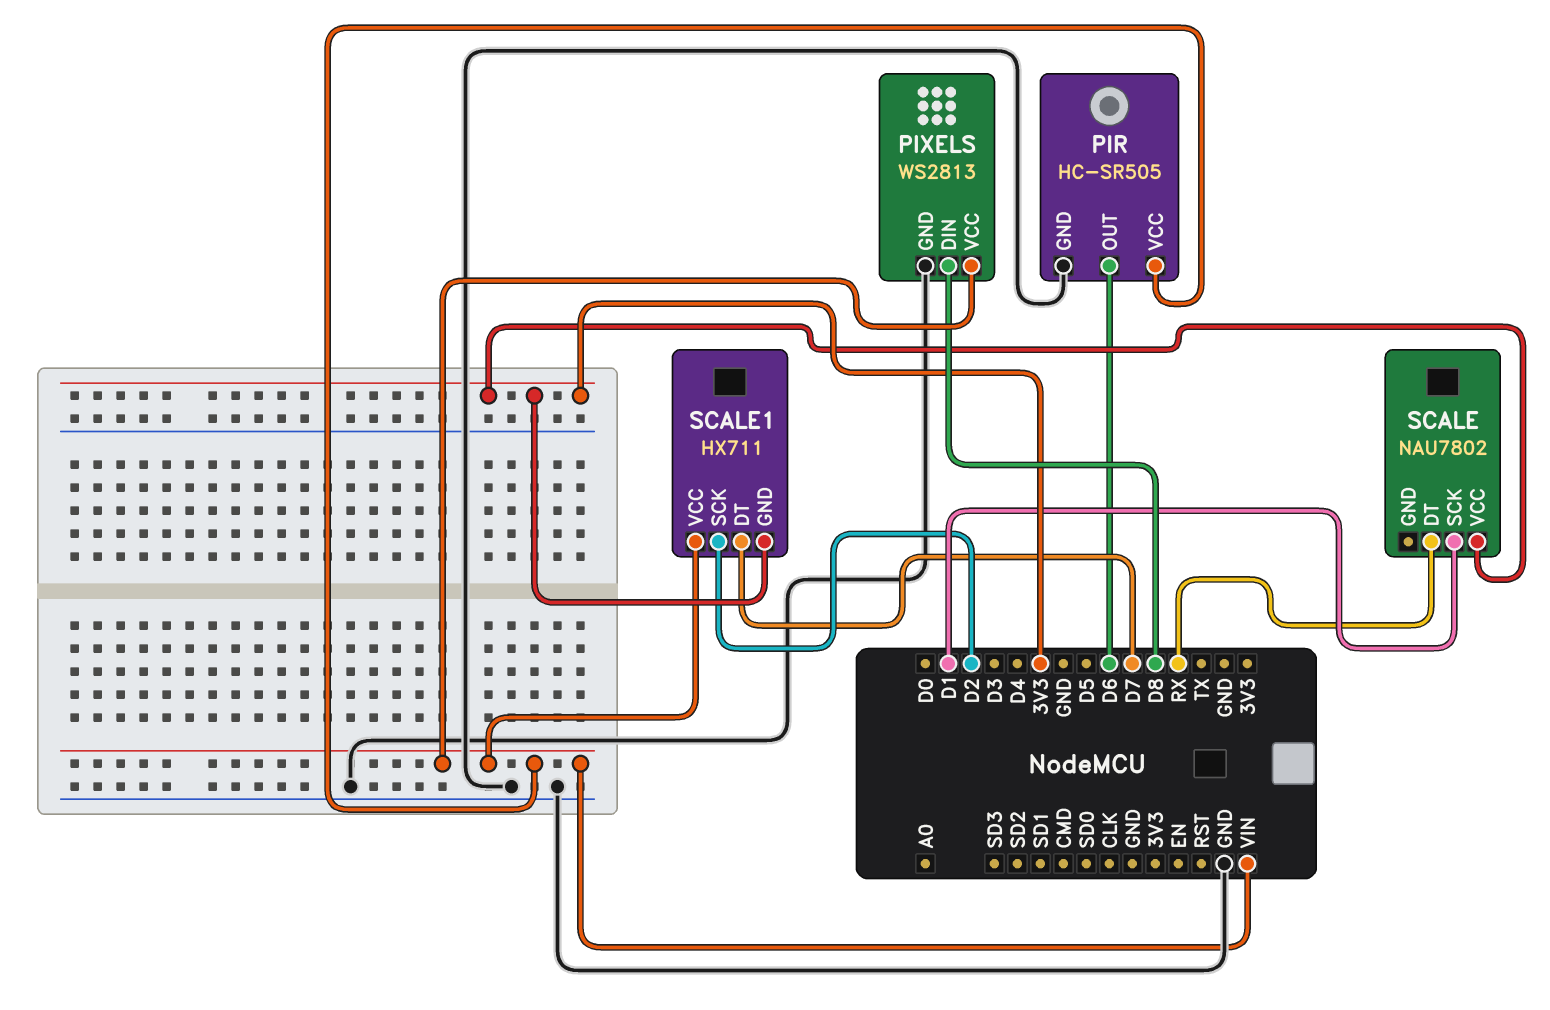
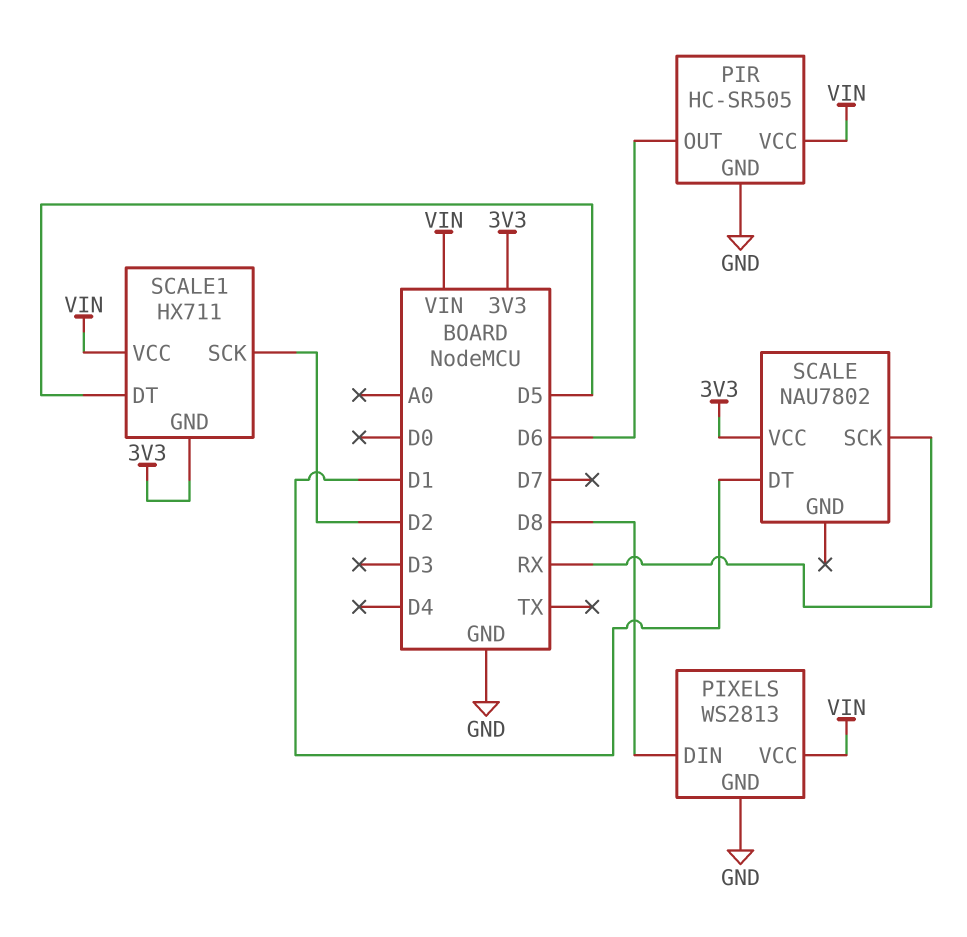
SCALE pin DT: RX -> D1
SCALE pin SCK: D1 -> RX
SCALE1 pin DT: D7 -> D5

